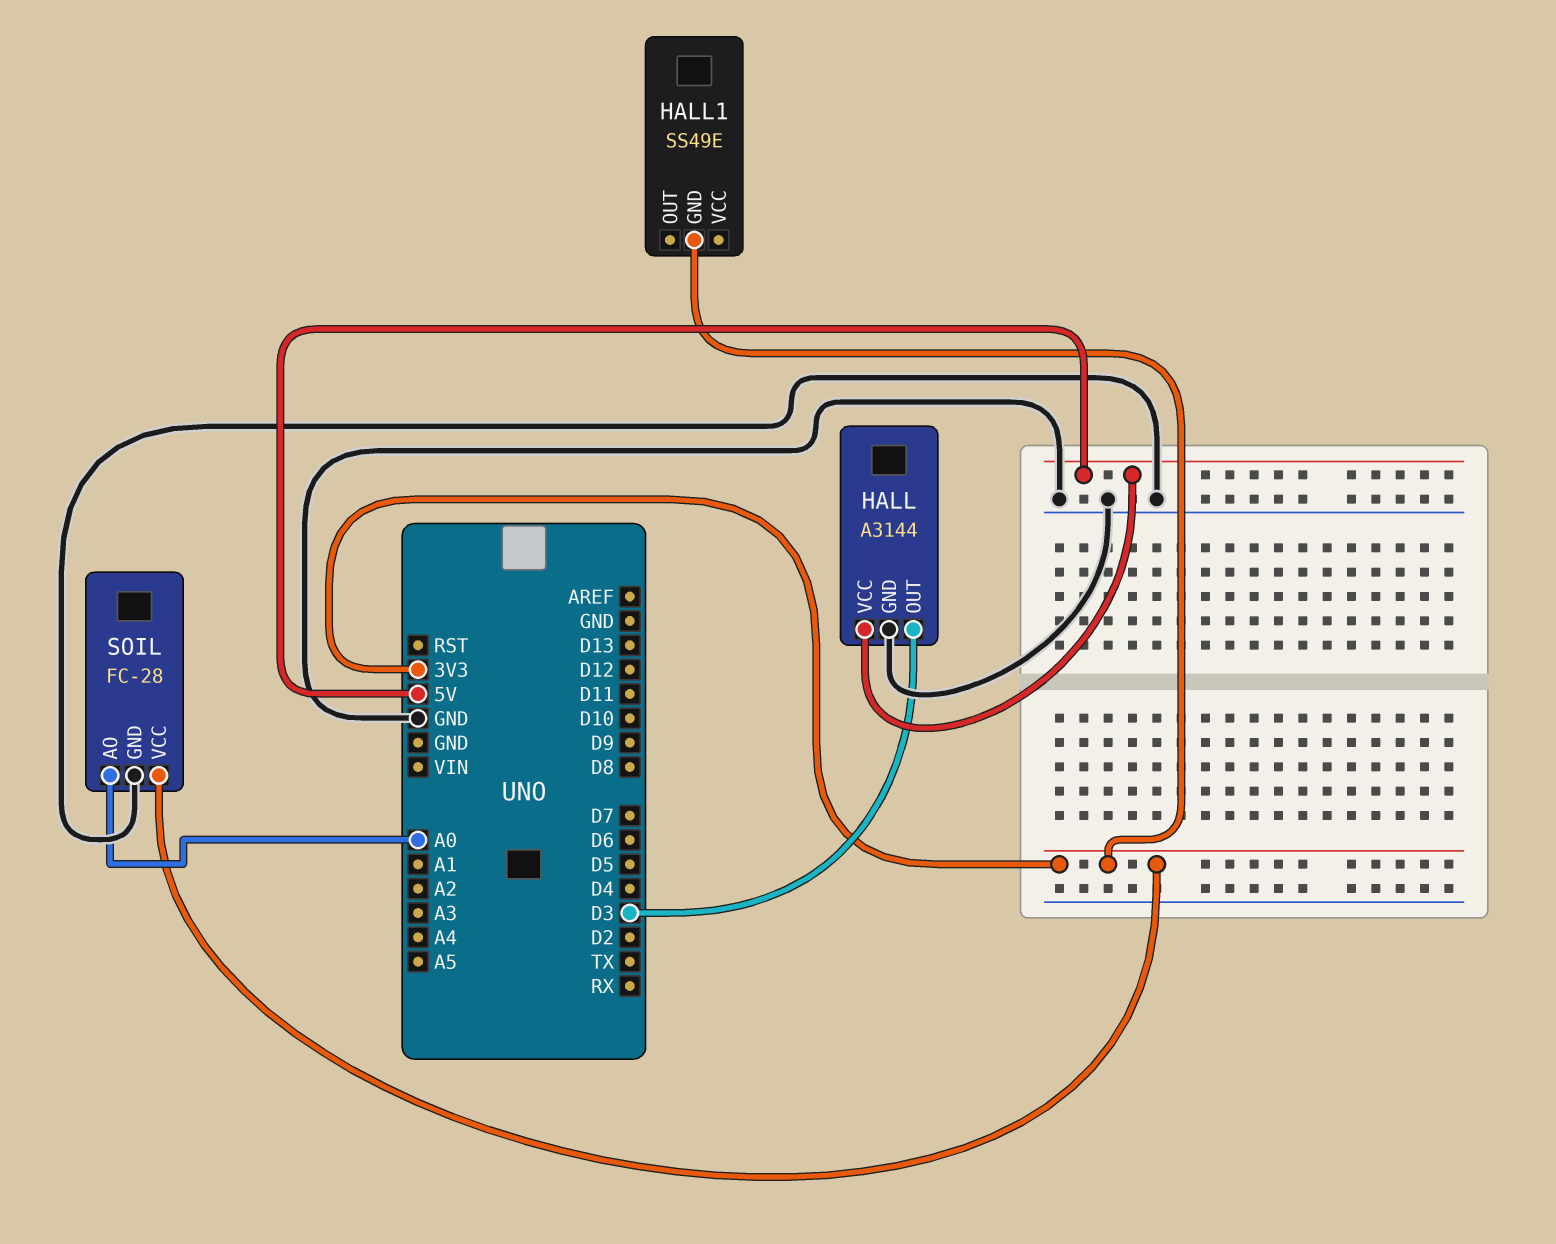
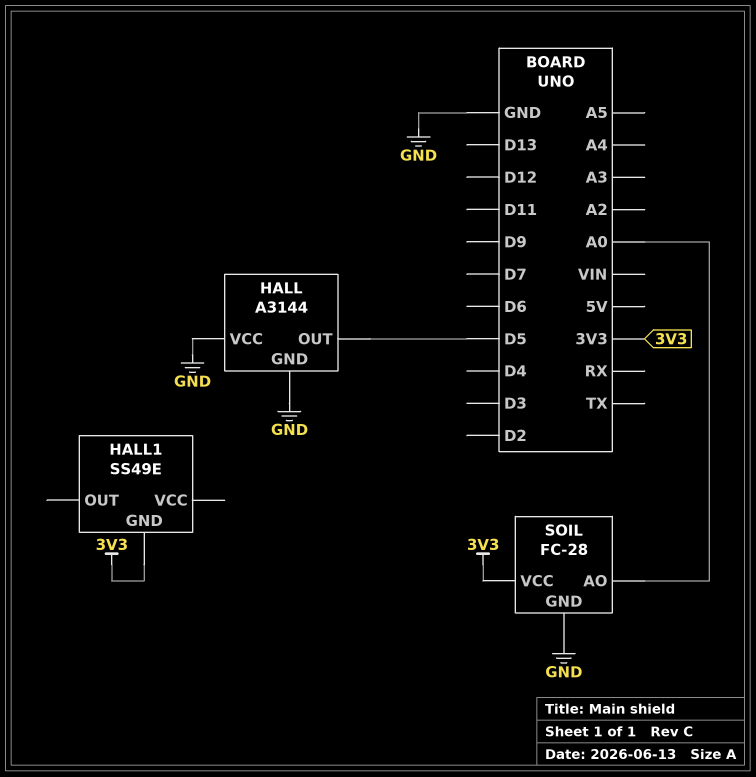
HALL pin OUT: D3 -> D5
HALL pin VCC: 5V -> GND

